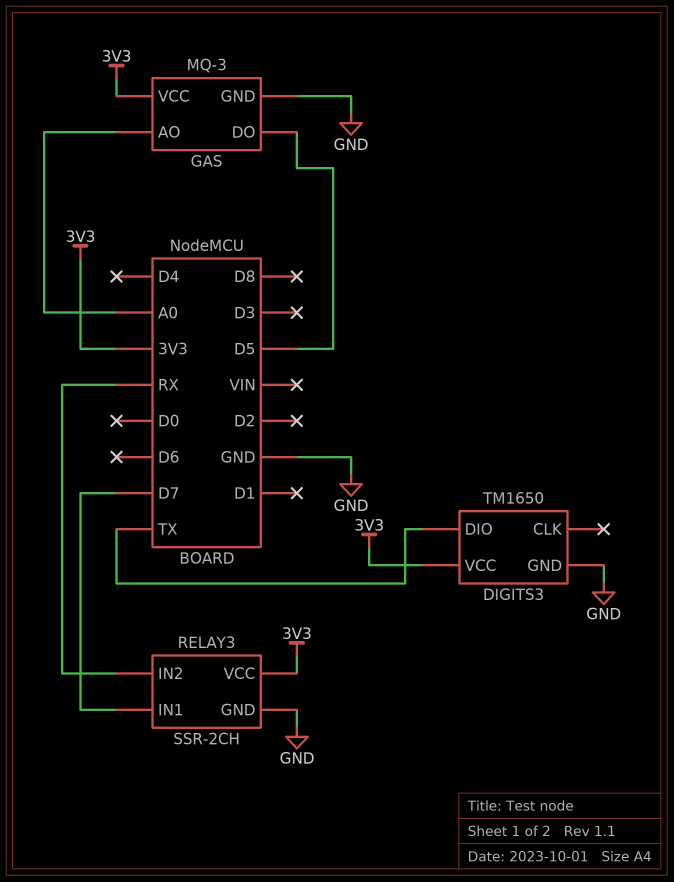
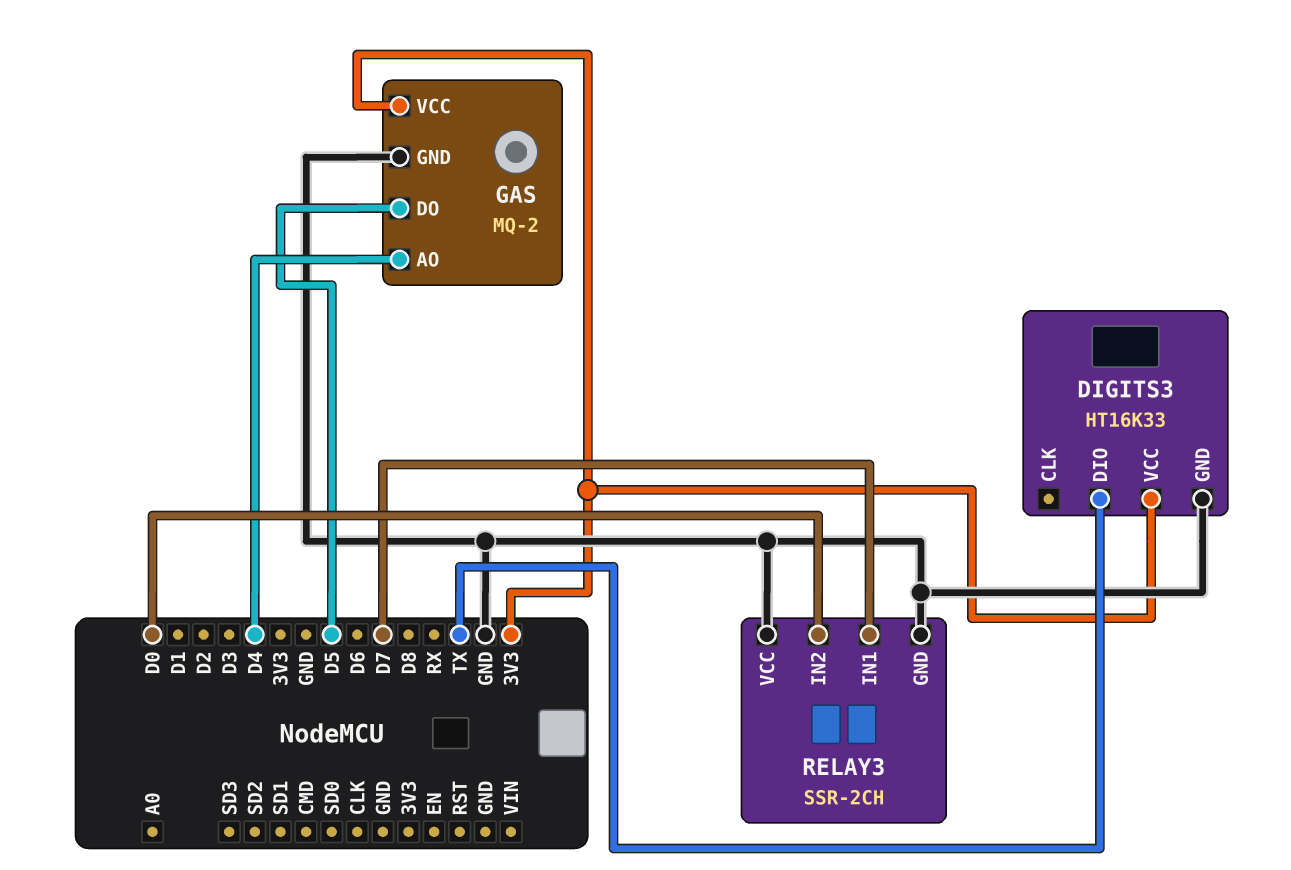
DIGITS3: TM1650 -> HT16K33
GAS: MQ-3 -> MQ-2
GAS pin AO: A0 -> D4
RELAY3 pin IN2: RX -> D0
RELAY3 pin VCC: 3V3 -> GND

